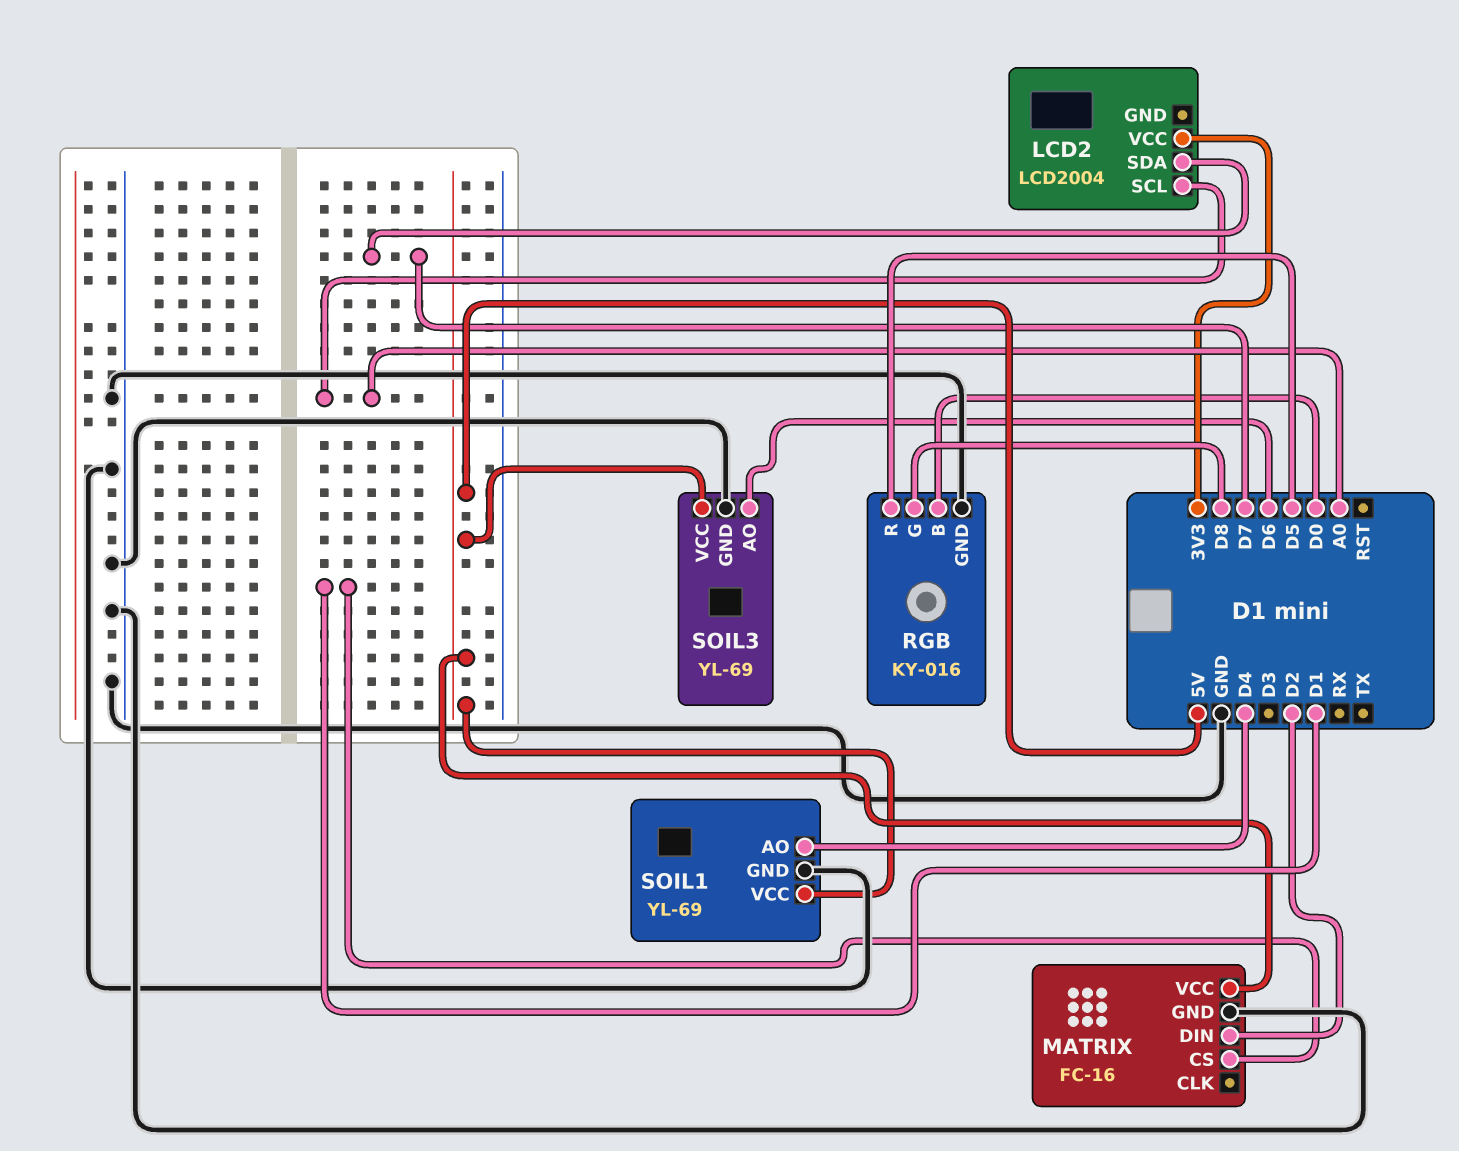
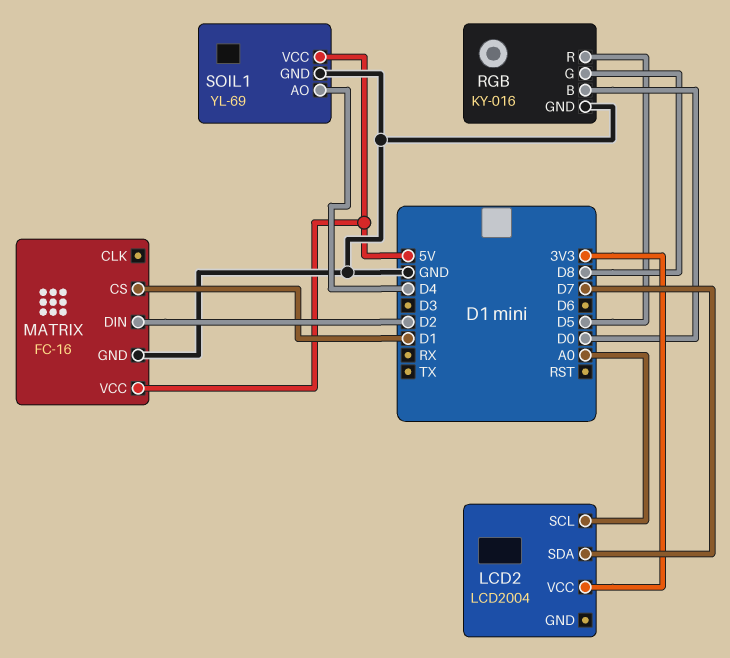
SOIL3: YL-69 -> none
SOIL3 pin AO: D6 -> none
SOIL3 pin GND: GND -> none
SOIL3 pin VCC: 5V -> none

